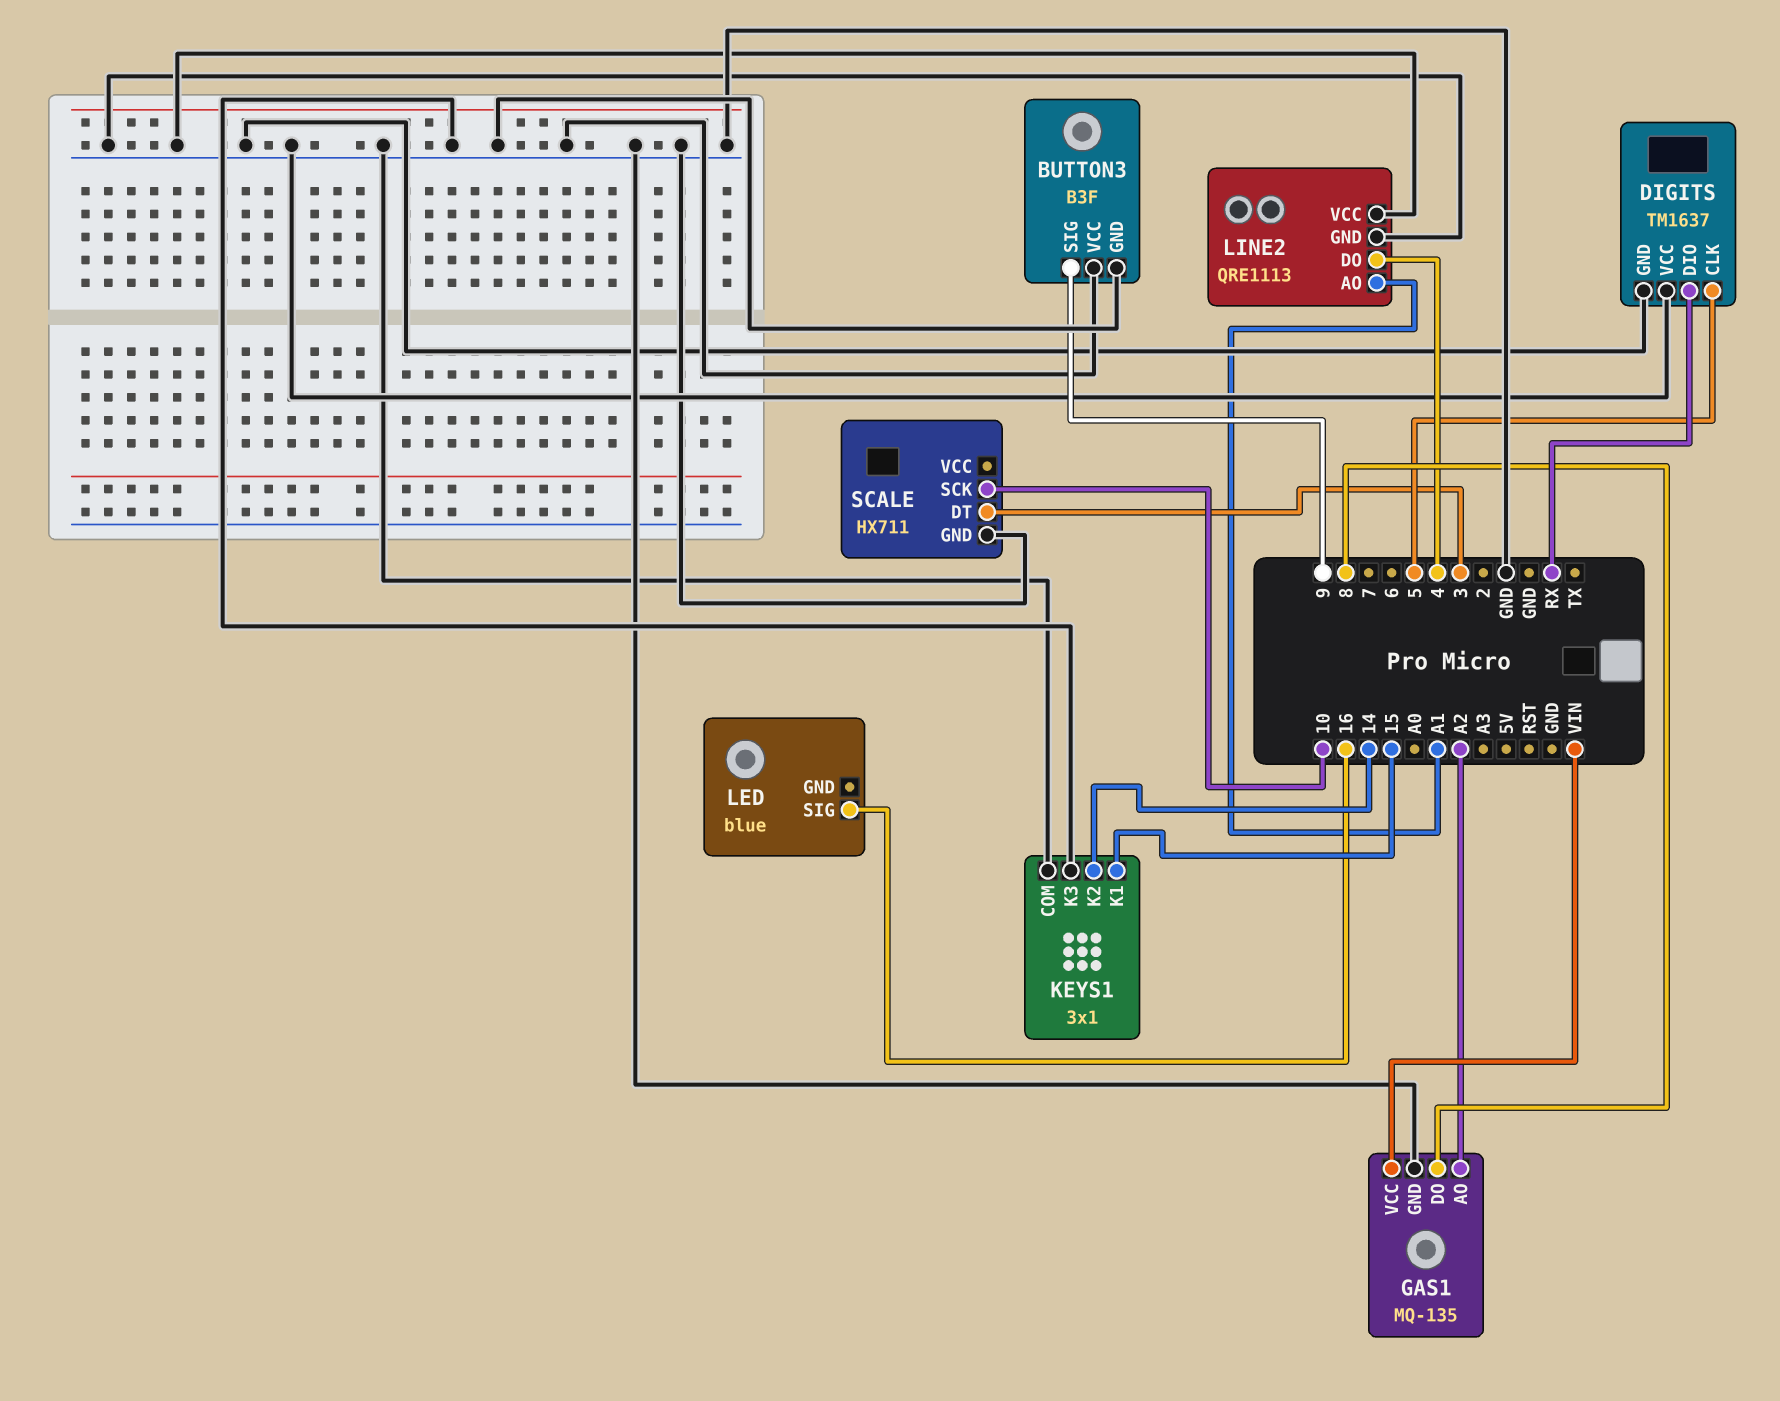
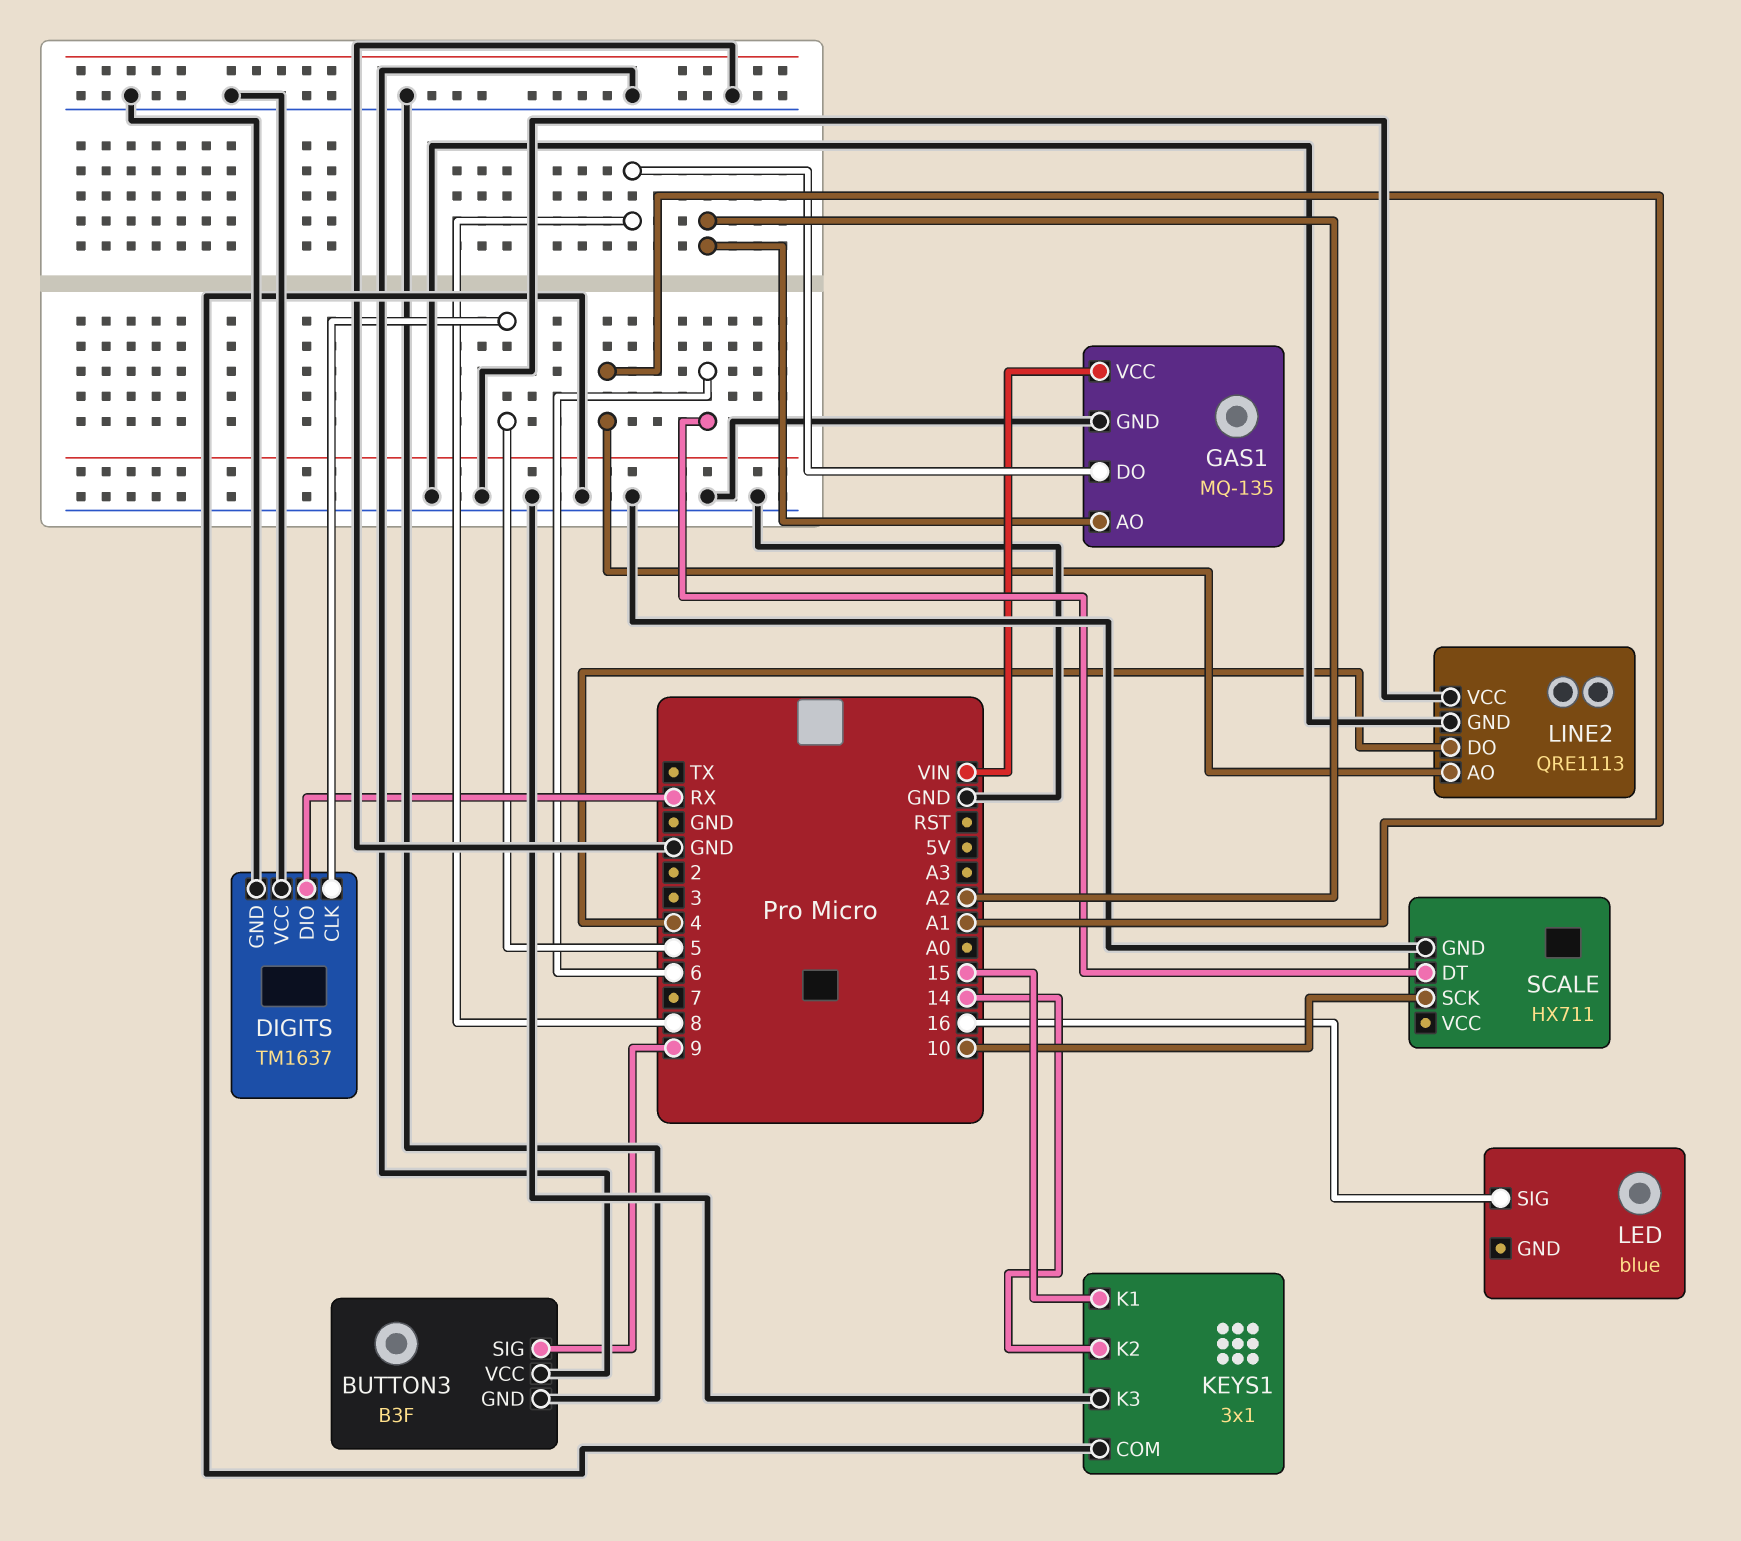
SCALE pin DT: 3 -> 6

